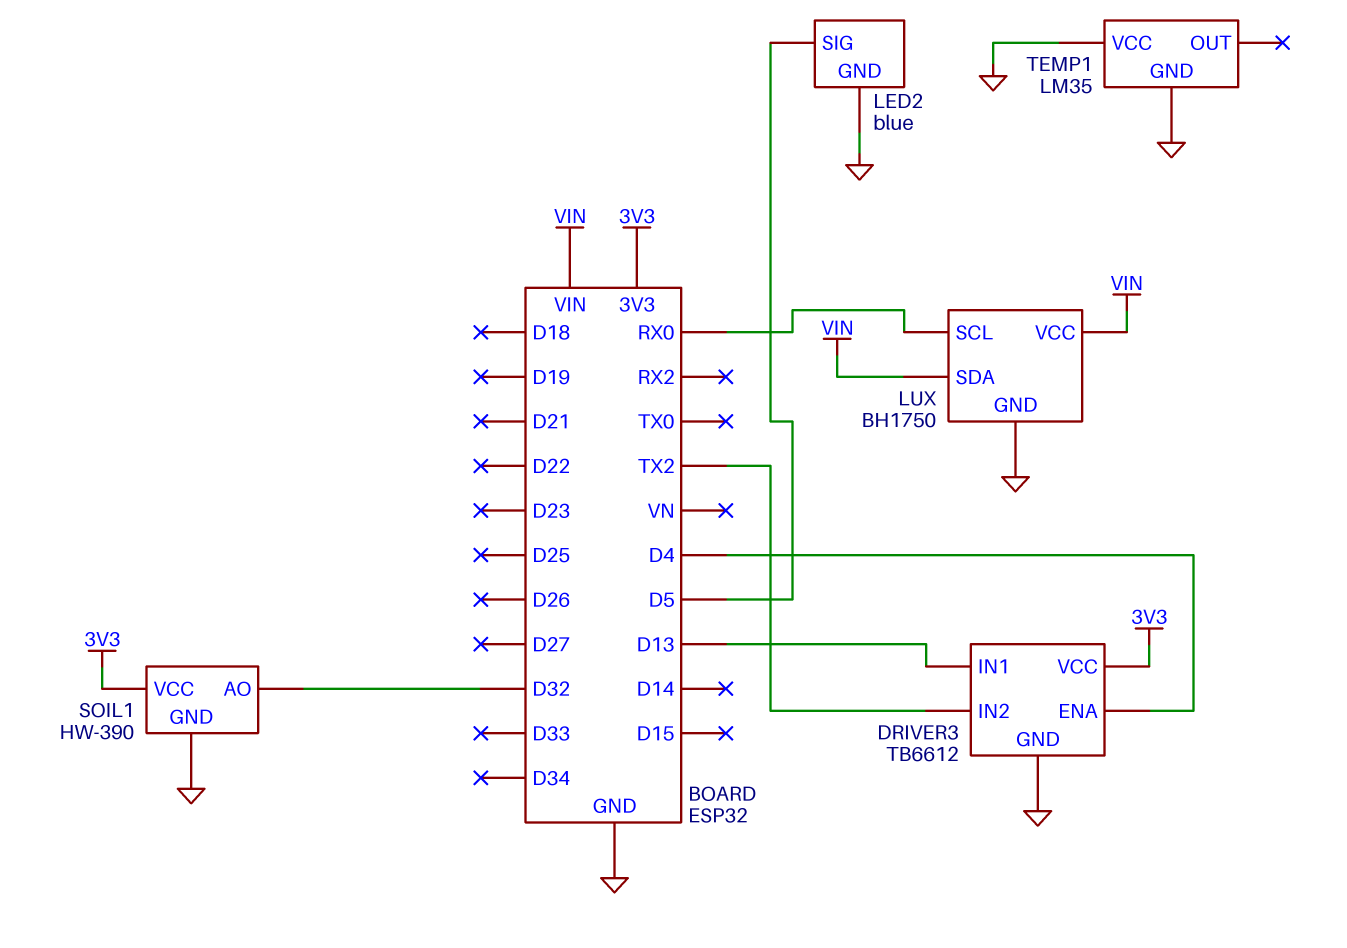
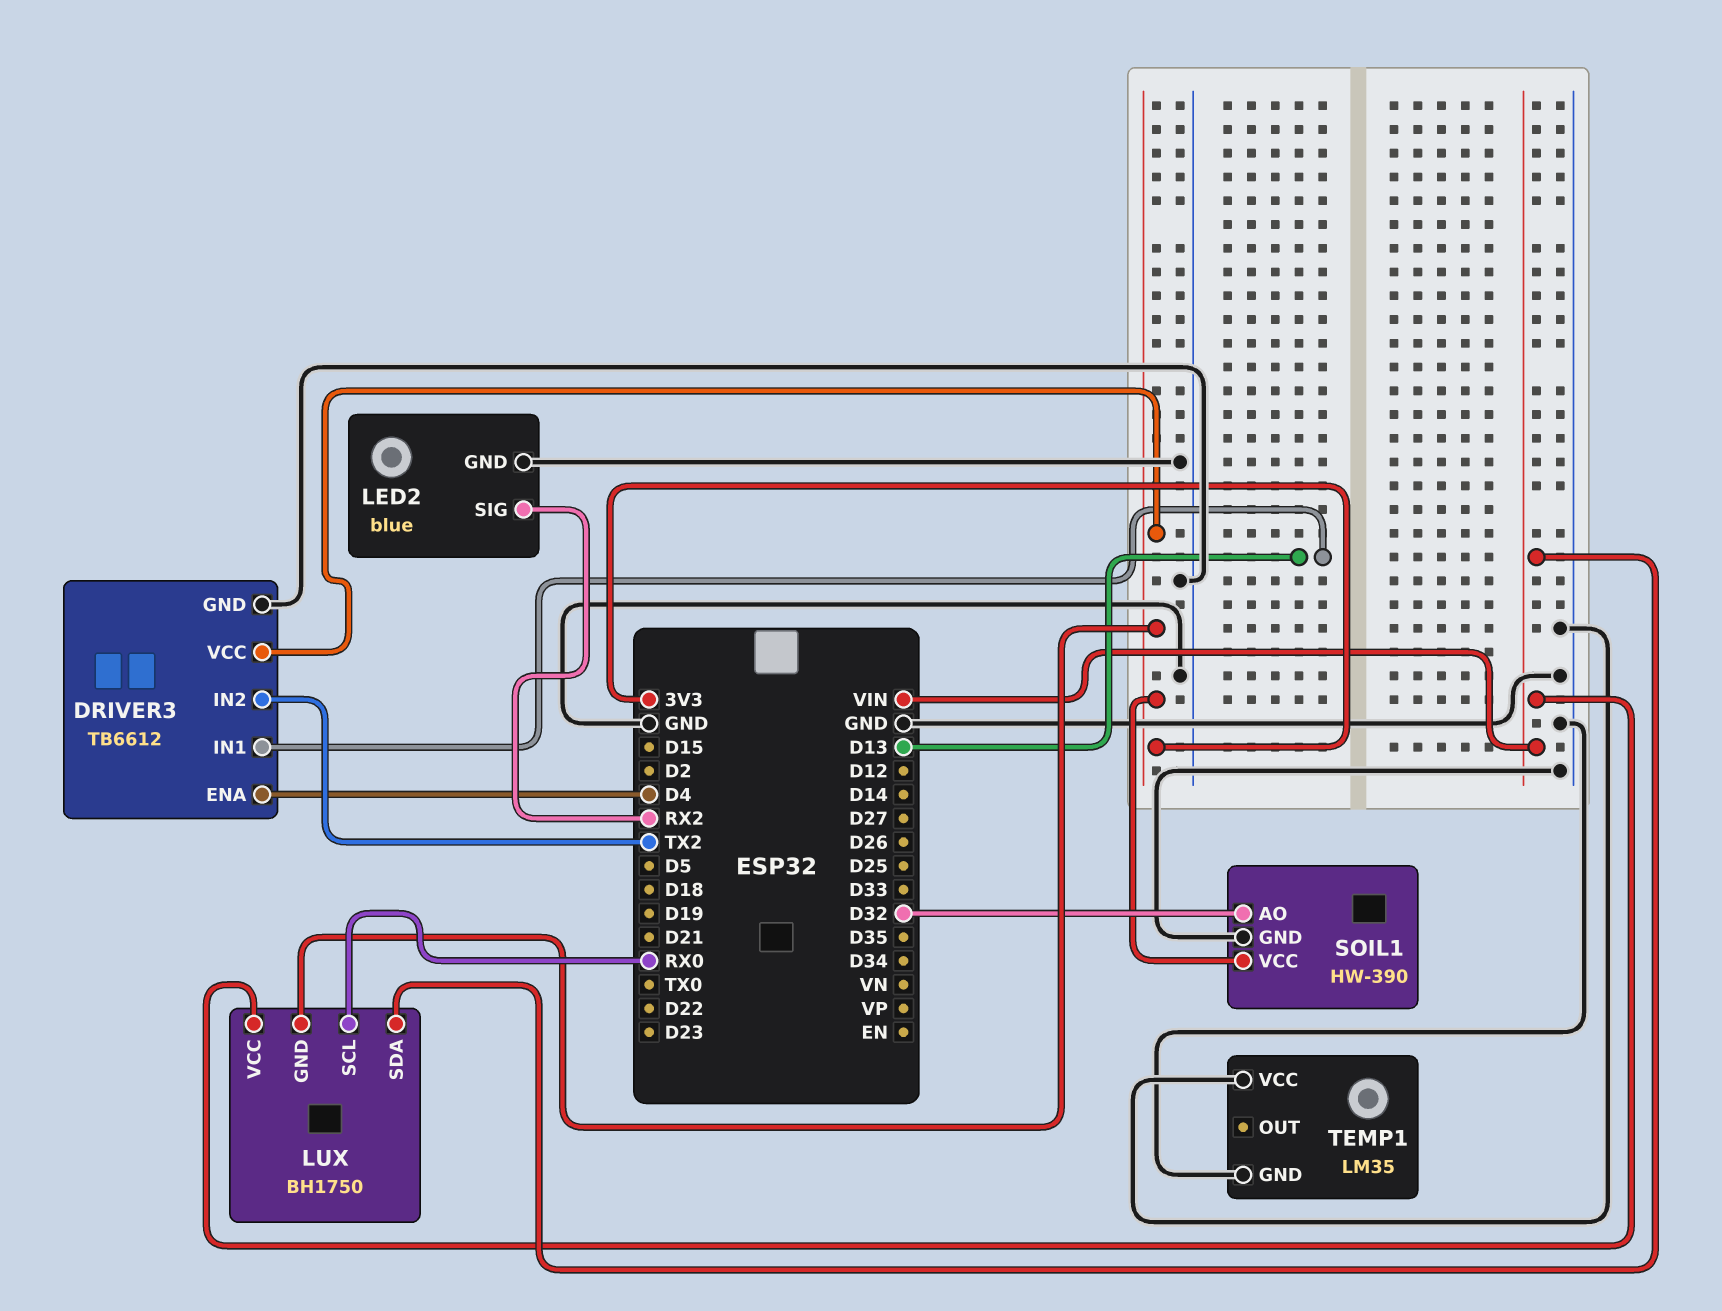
LED2 pin SIG: D5 -> RX2
LUX pin GND: GND -> 3V3

